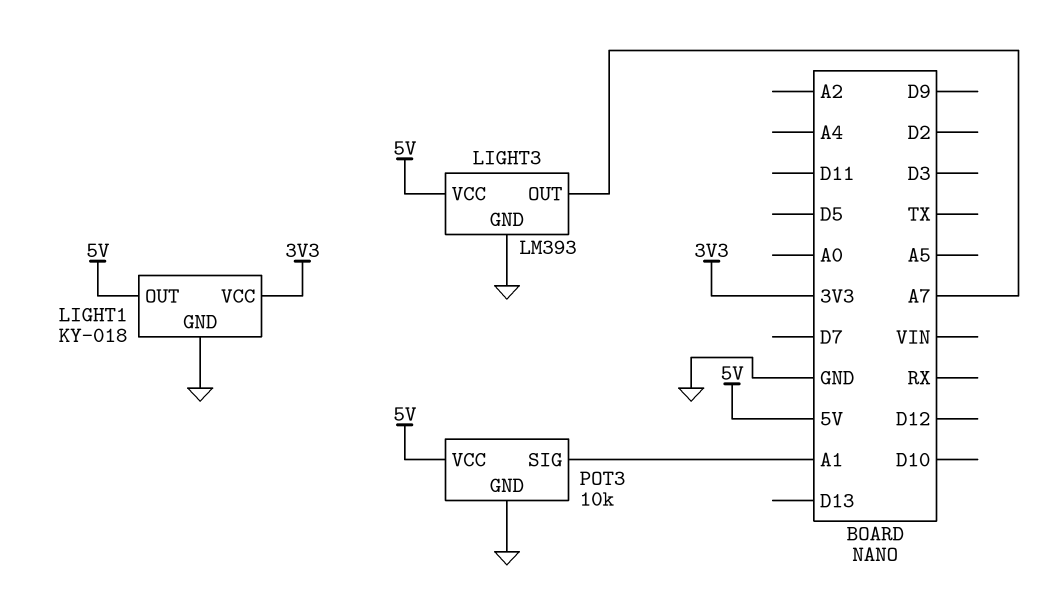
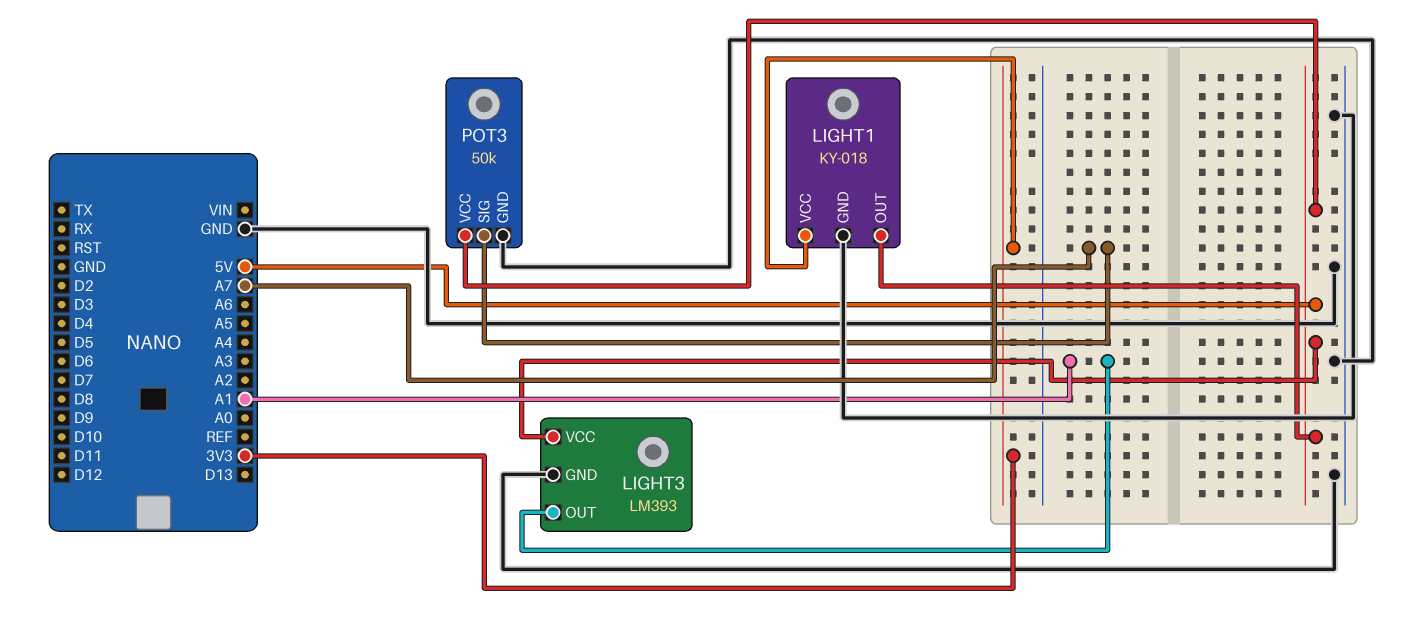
LIGHT3 pin OUT: A7 -> A1
POT3: 10k -> 50k
POT3 pin SIG: A1 -> A7

